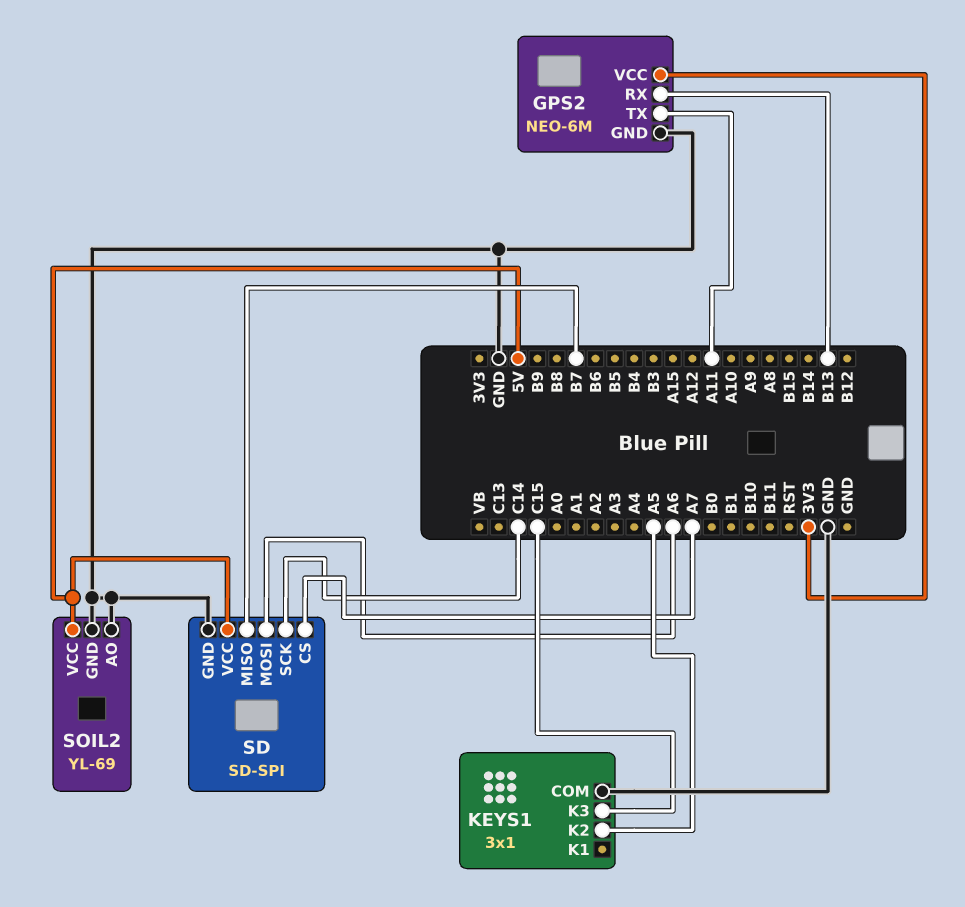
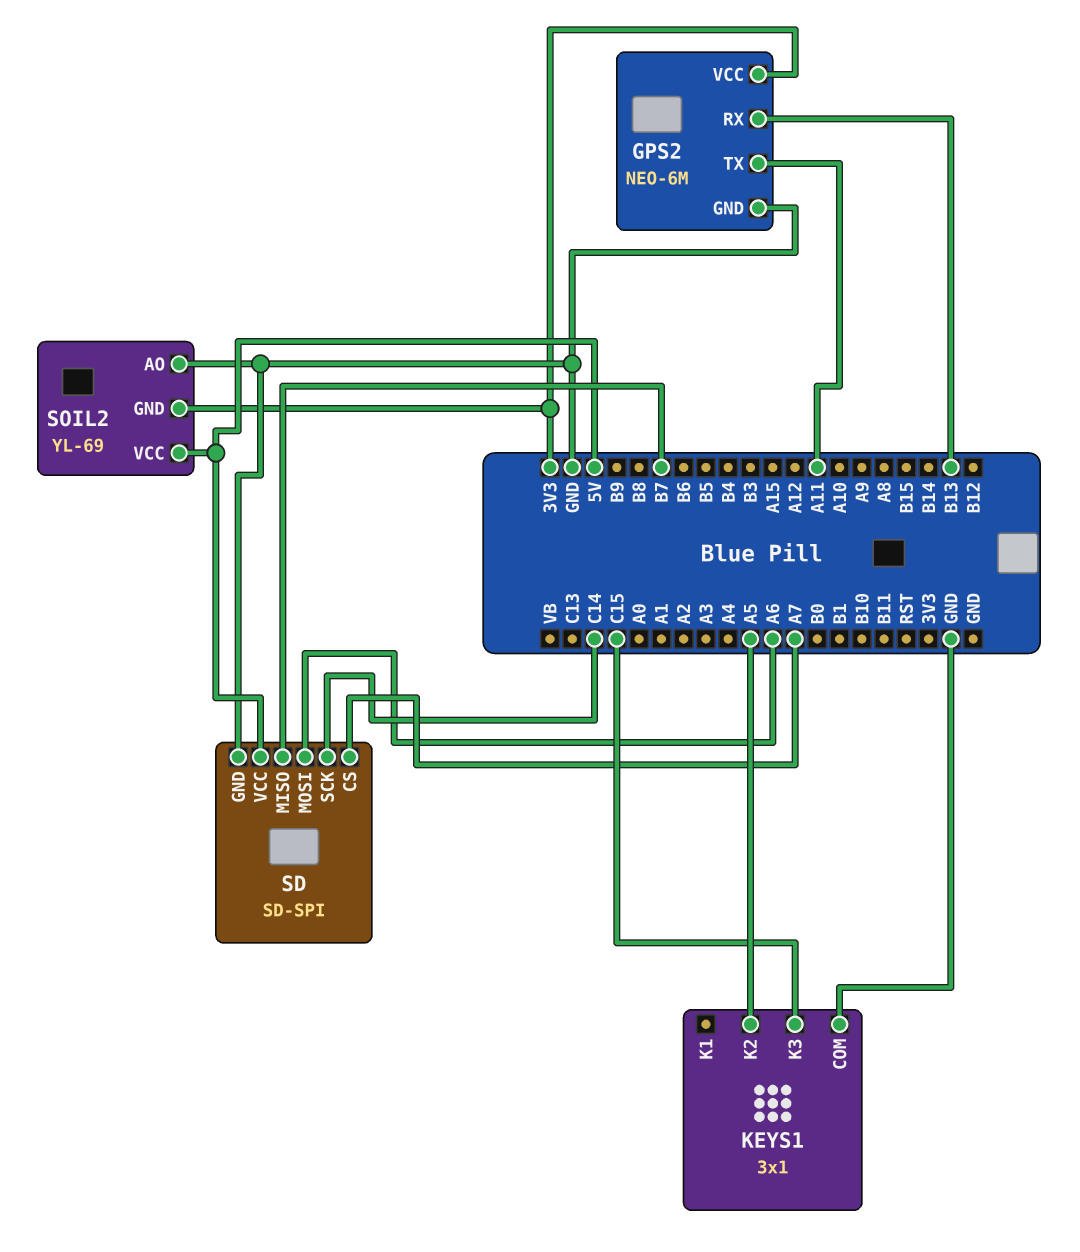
SOIL2 pin GND: GND -> 3V3

